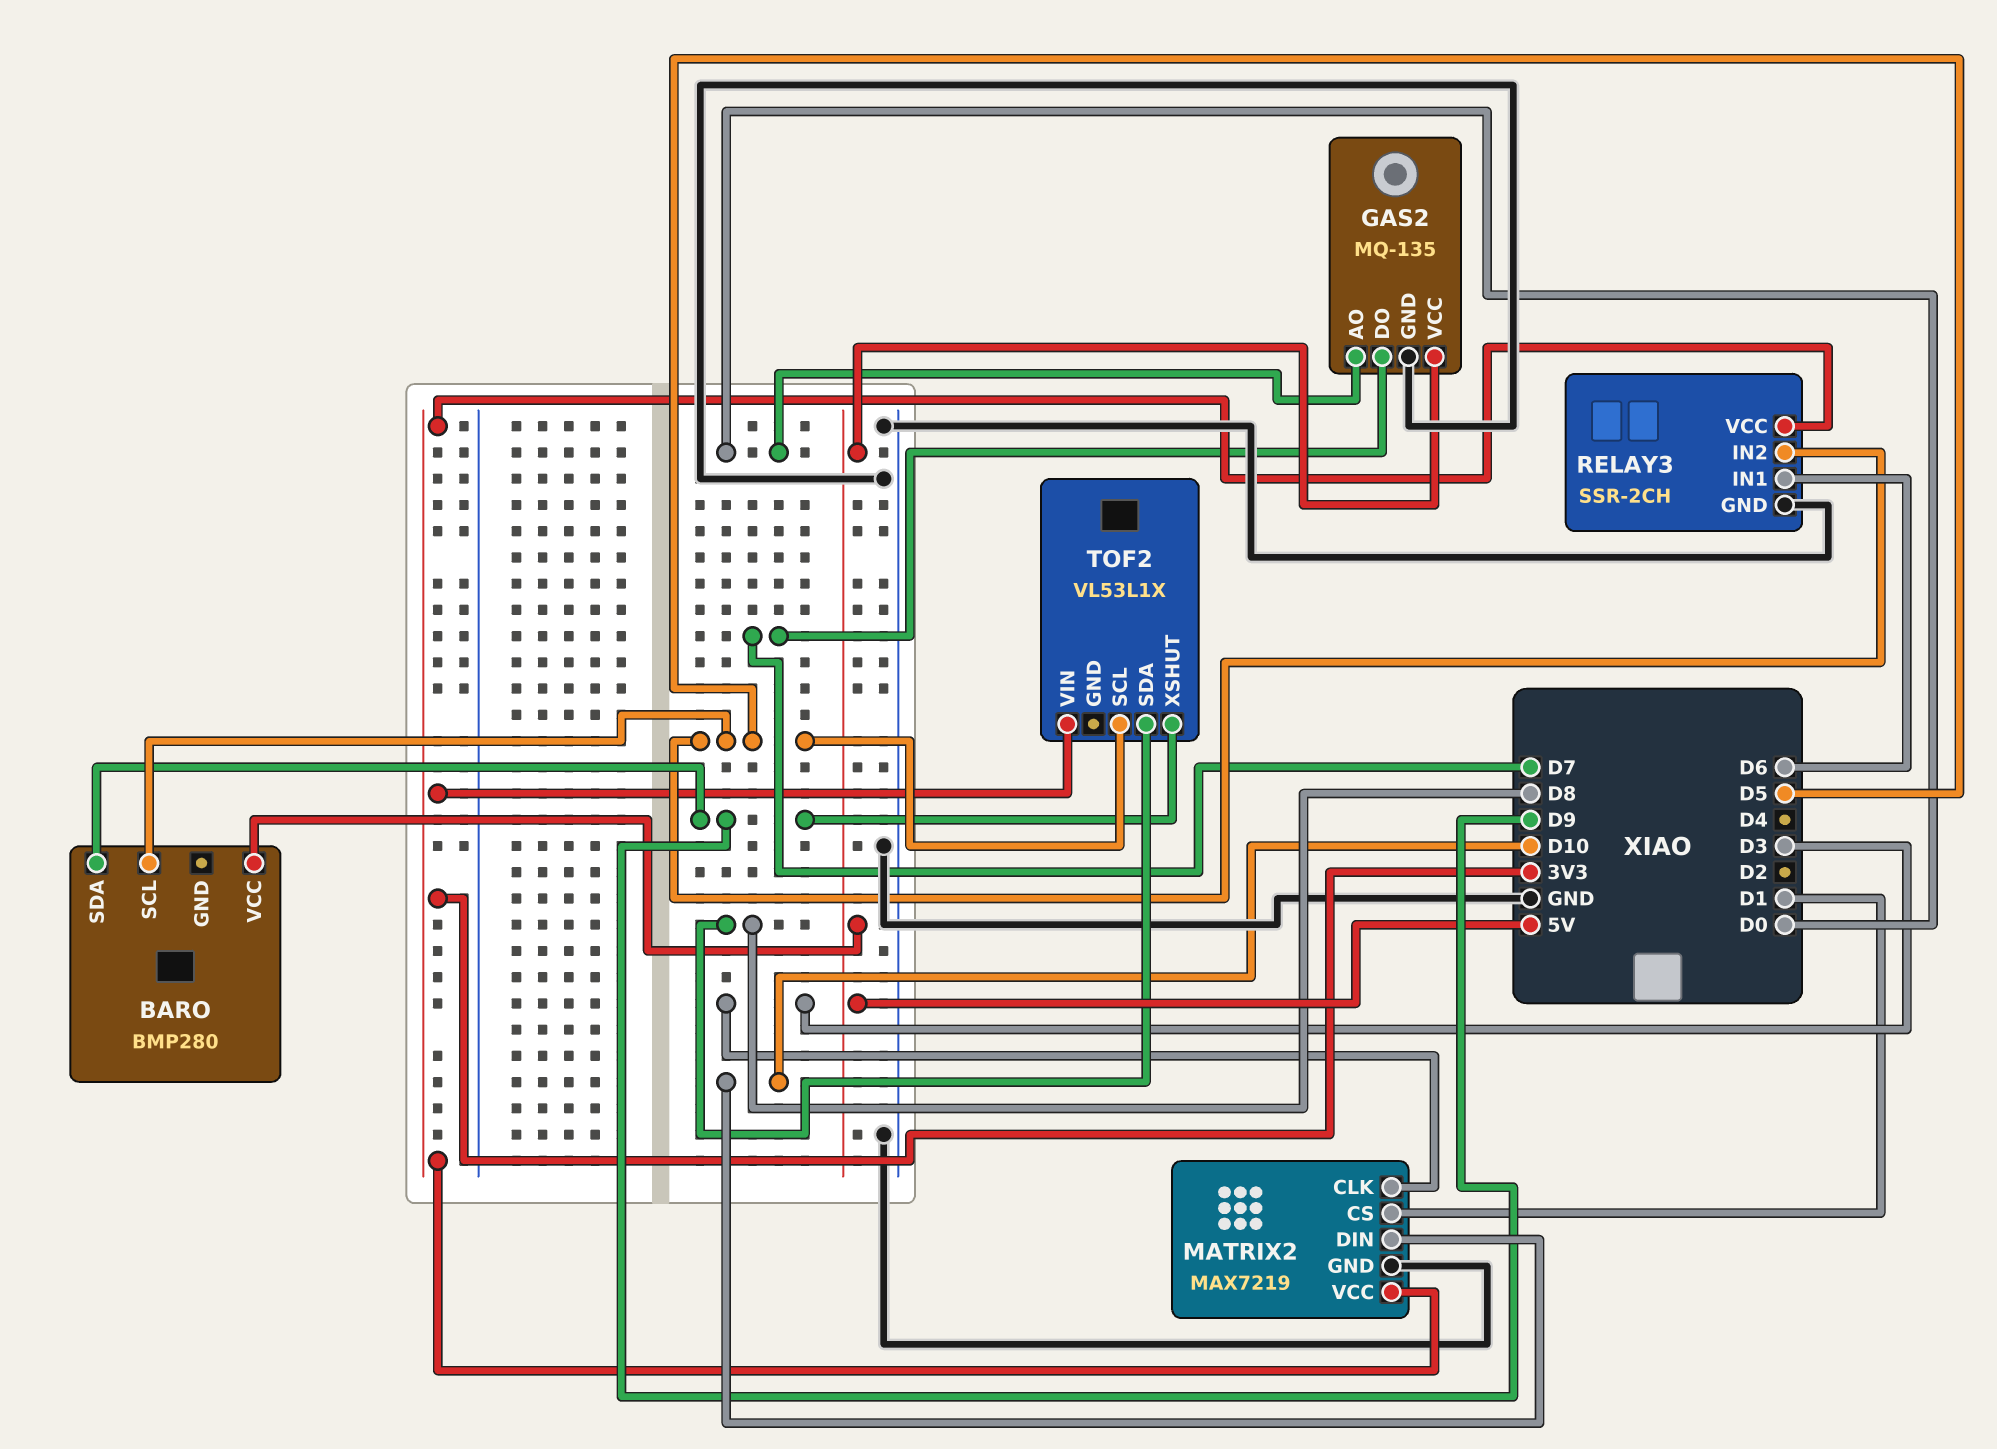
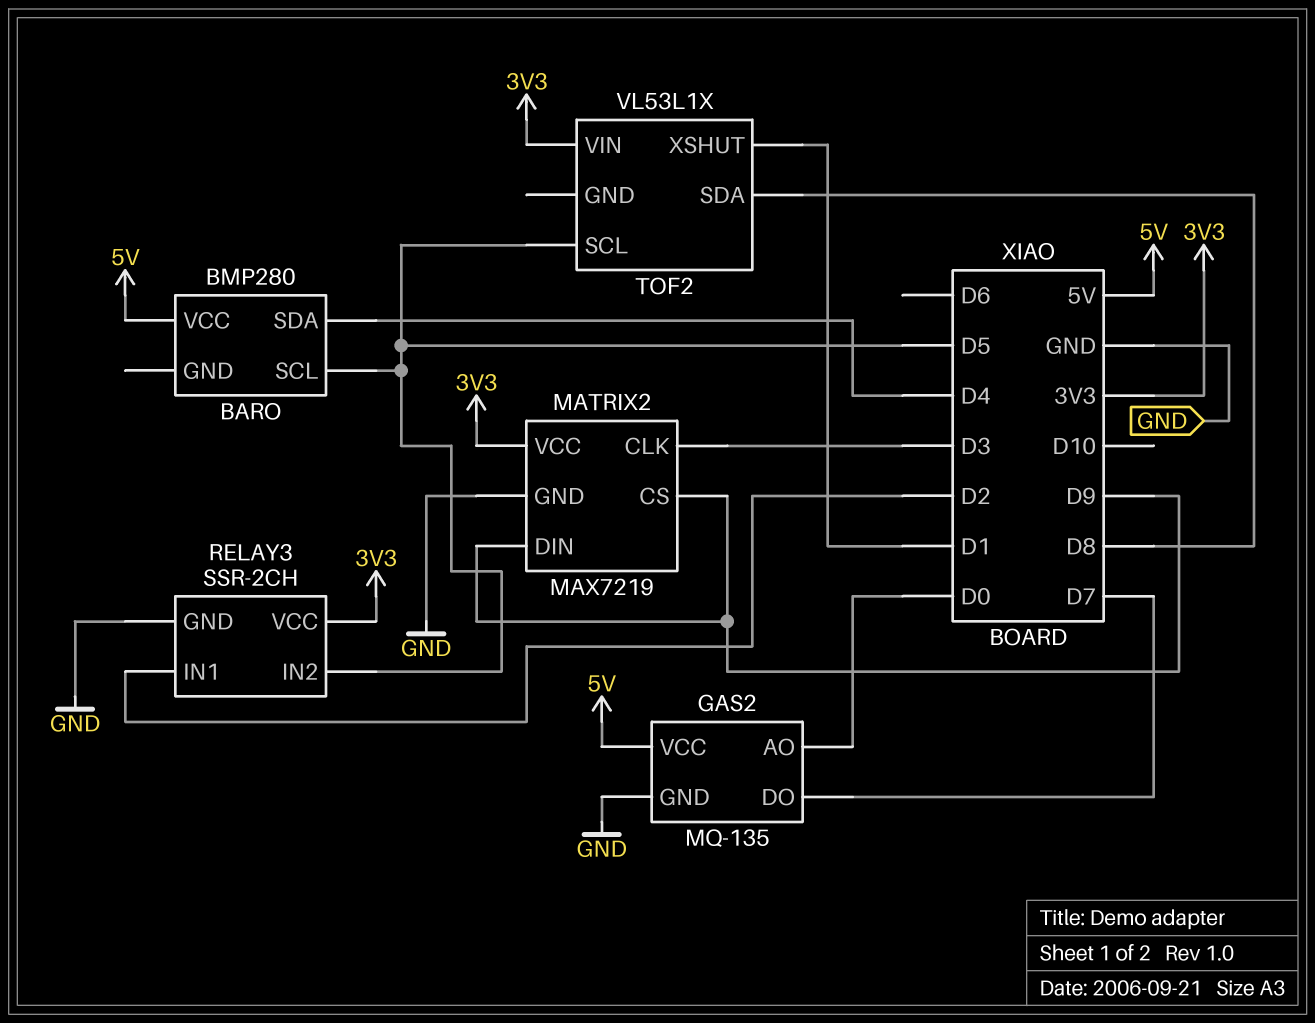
BARO pin SDA: D9 -> D4
MATRIX2 pin CS: D1 -> D9
MATRIX2 pin DIN: D10 -> D9
RELAY3 pin IN1: D6 -> D2
TOF2 pin XSHUT: D9 -> D1

